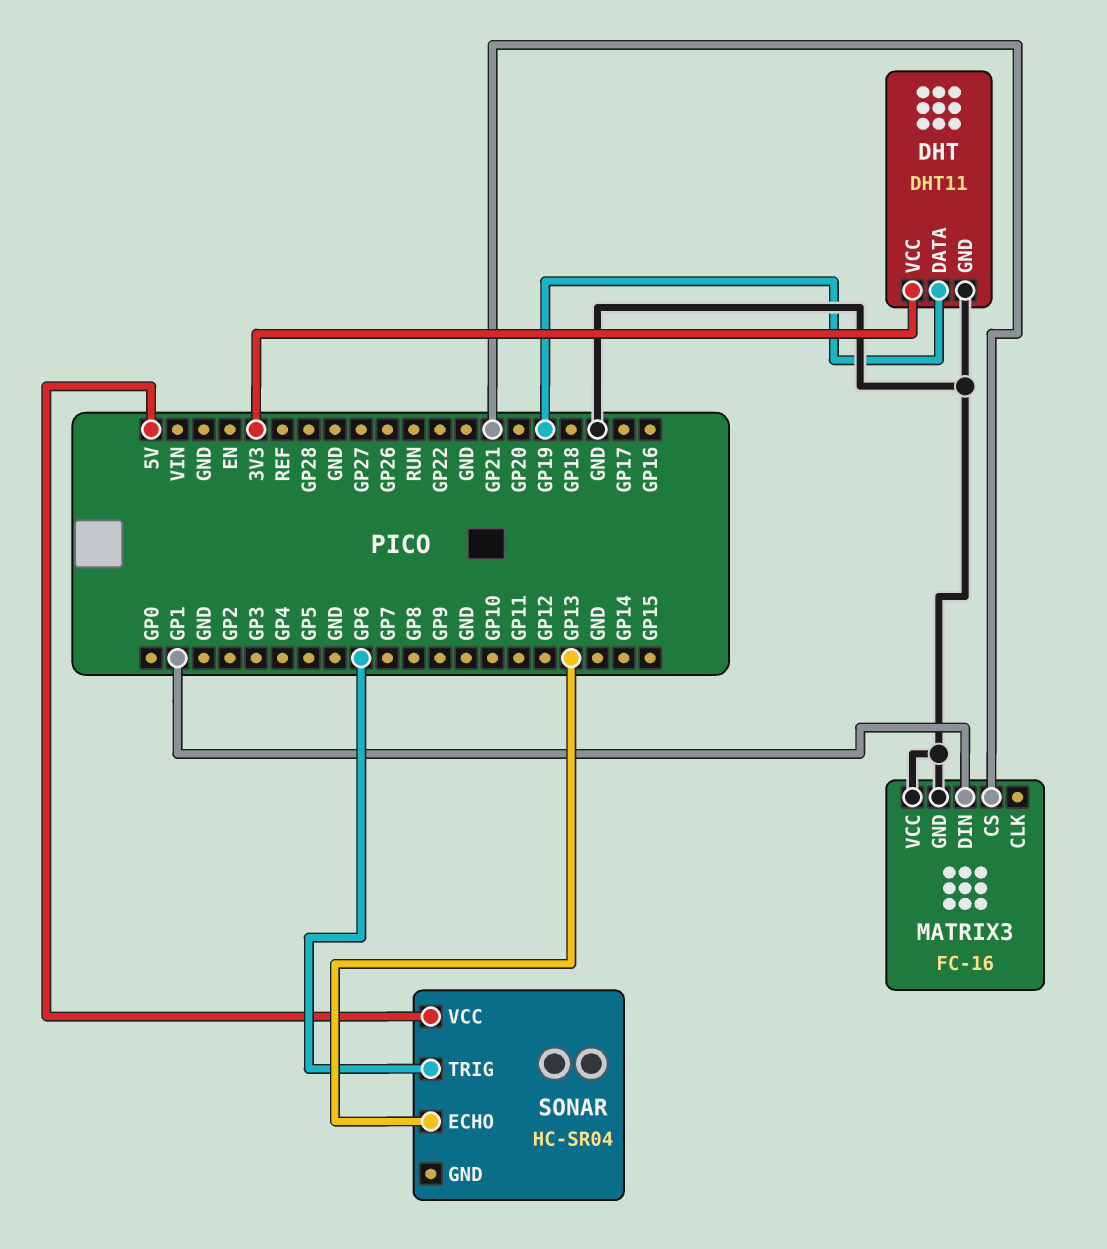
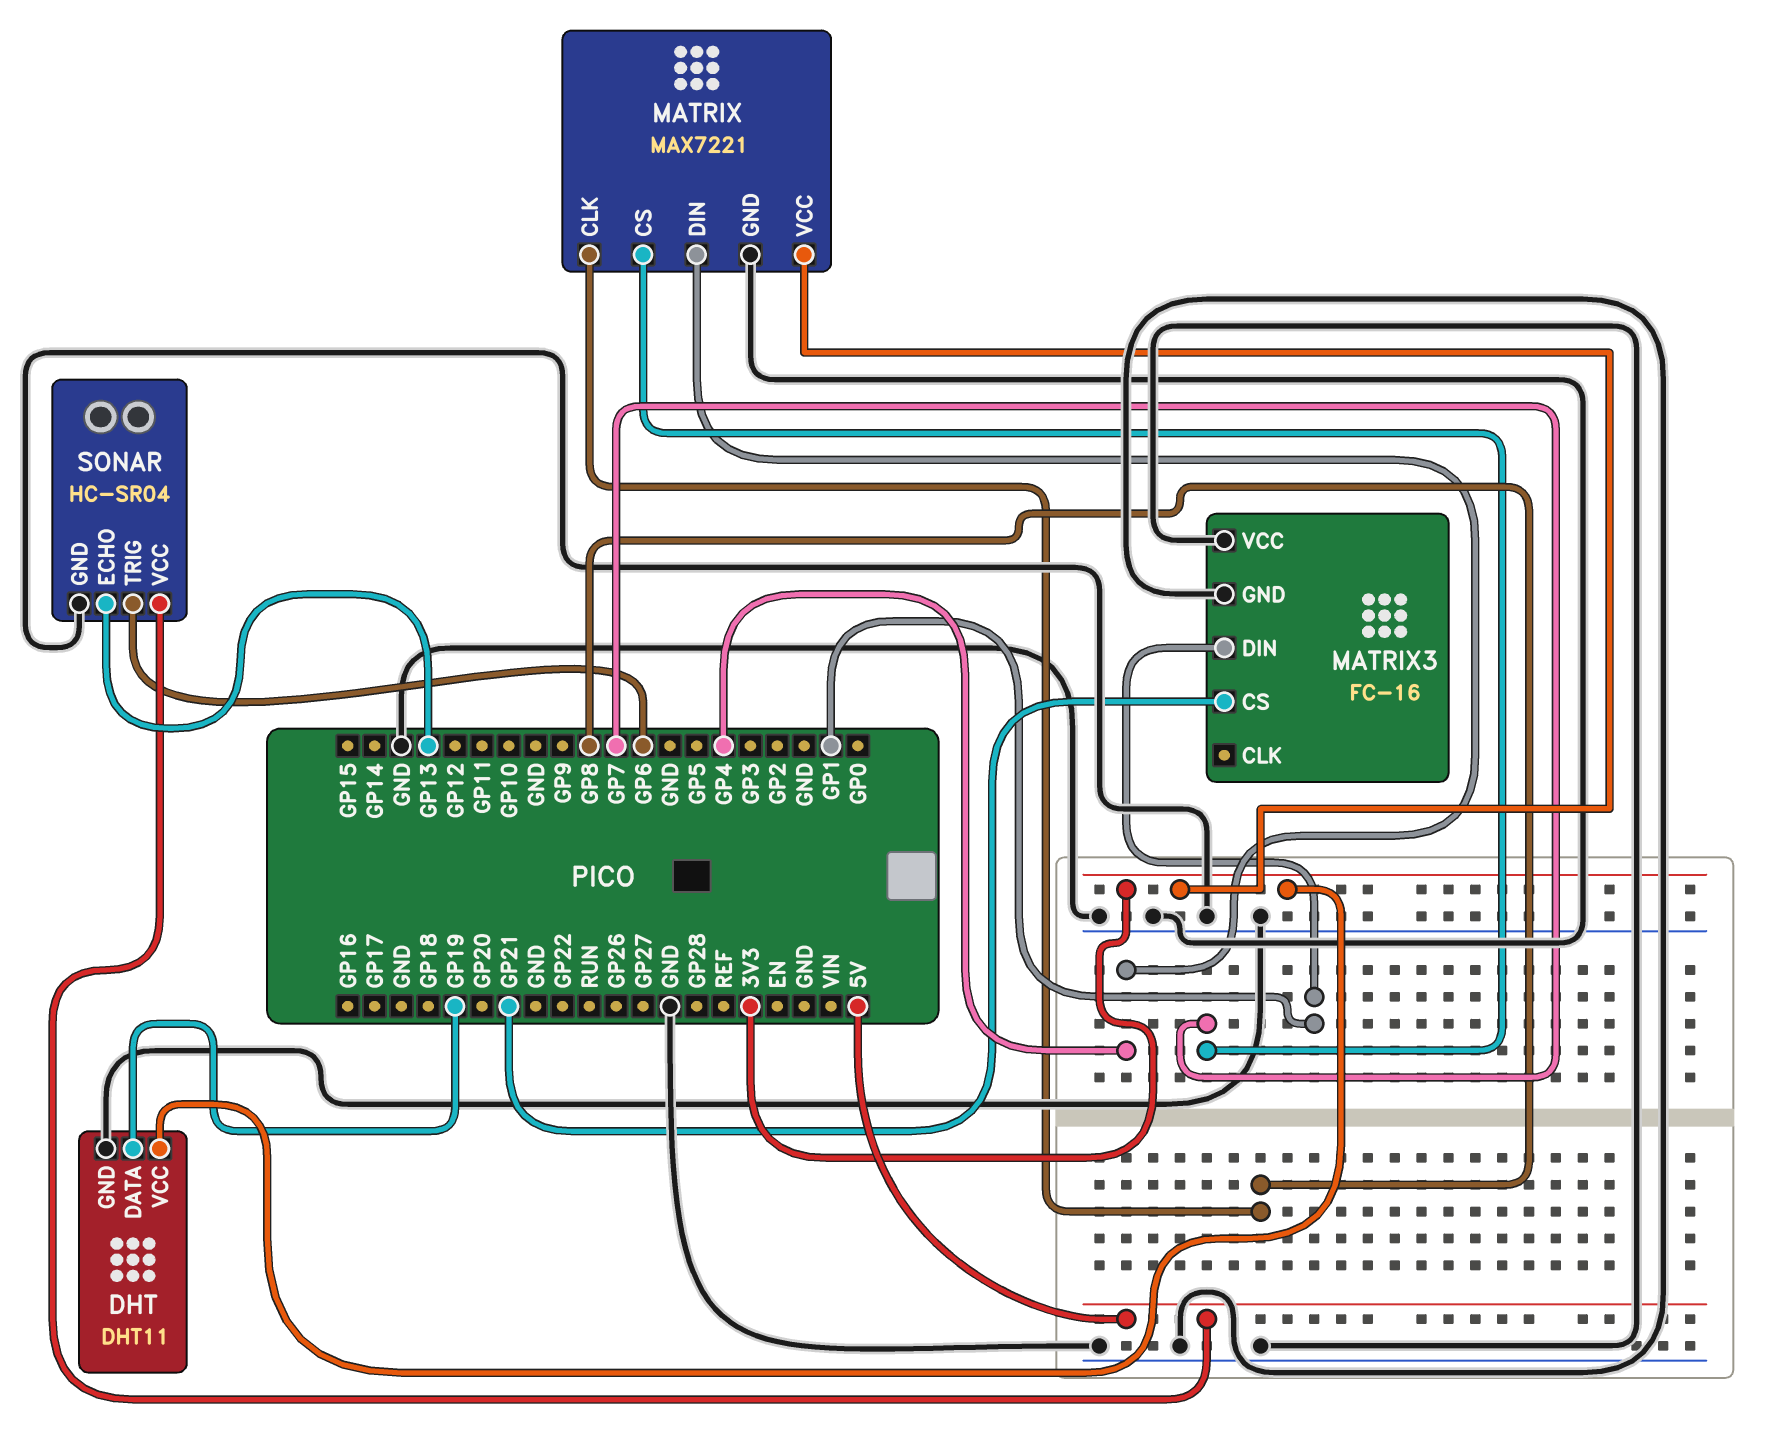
MATRIX: none -> MAX7221
MATRIX pin CLK: none -> GP8
MATRIX pin CS: none -> GP7
MATRIX pin DIN: none -> GP4
MATRIX pin GND: none -> GND
MATRIX pin VCC: none -> 3V3
SONAR pin GND: none -> GND

